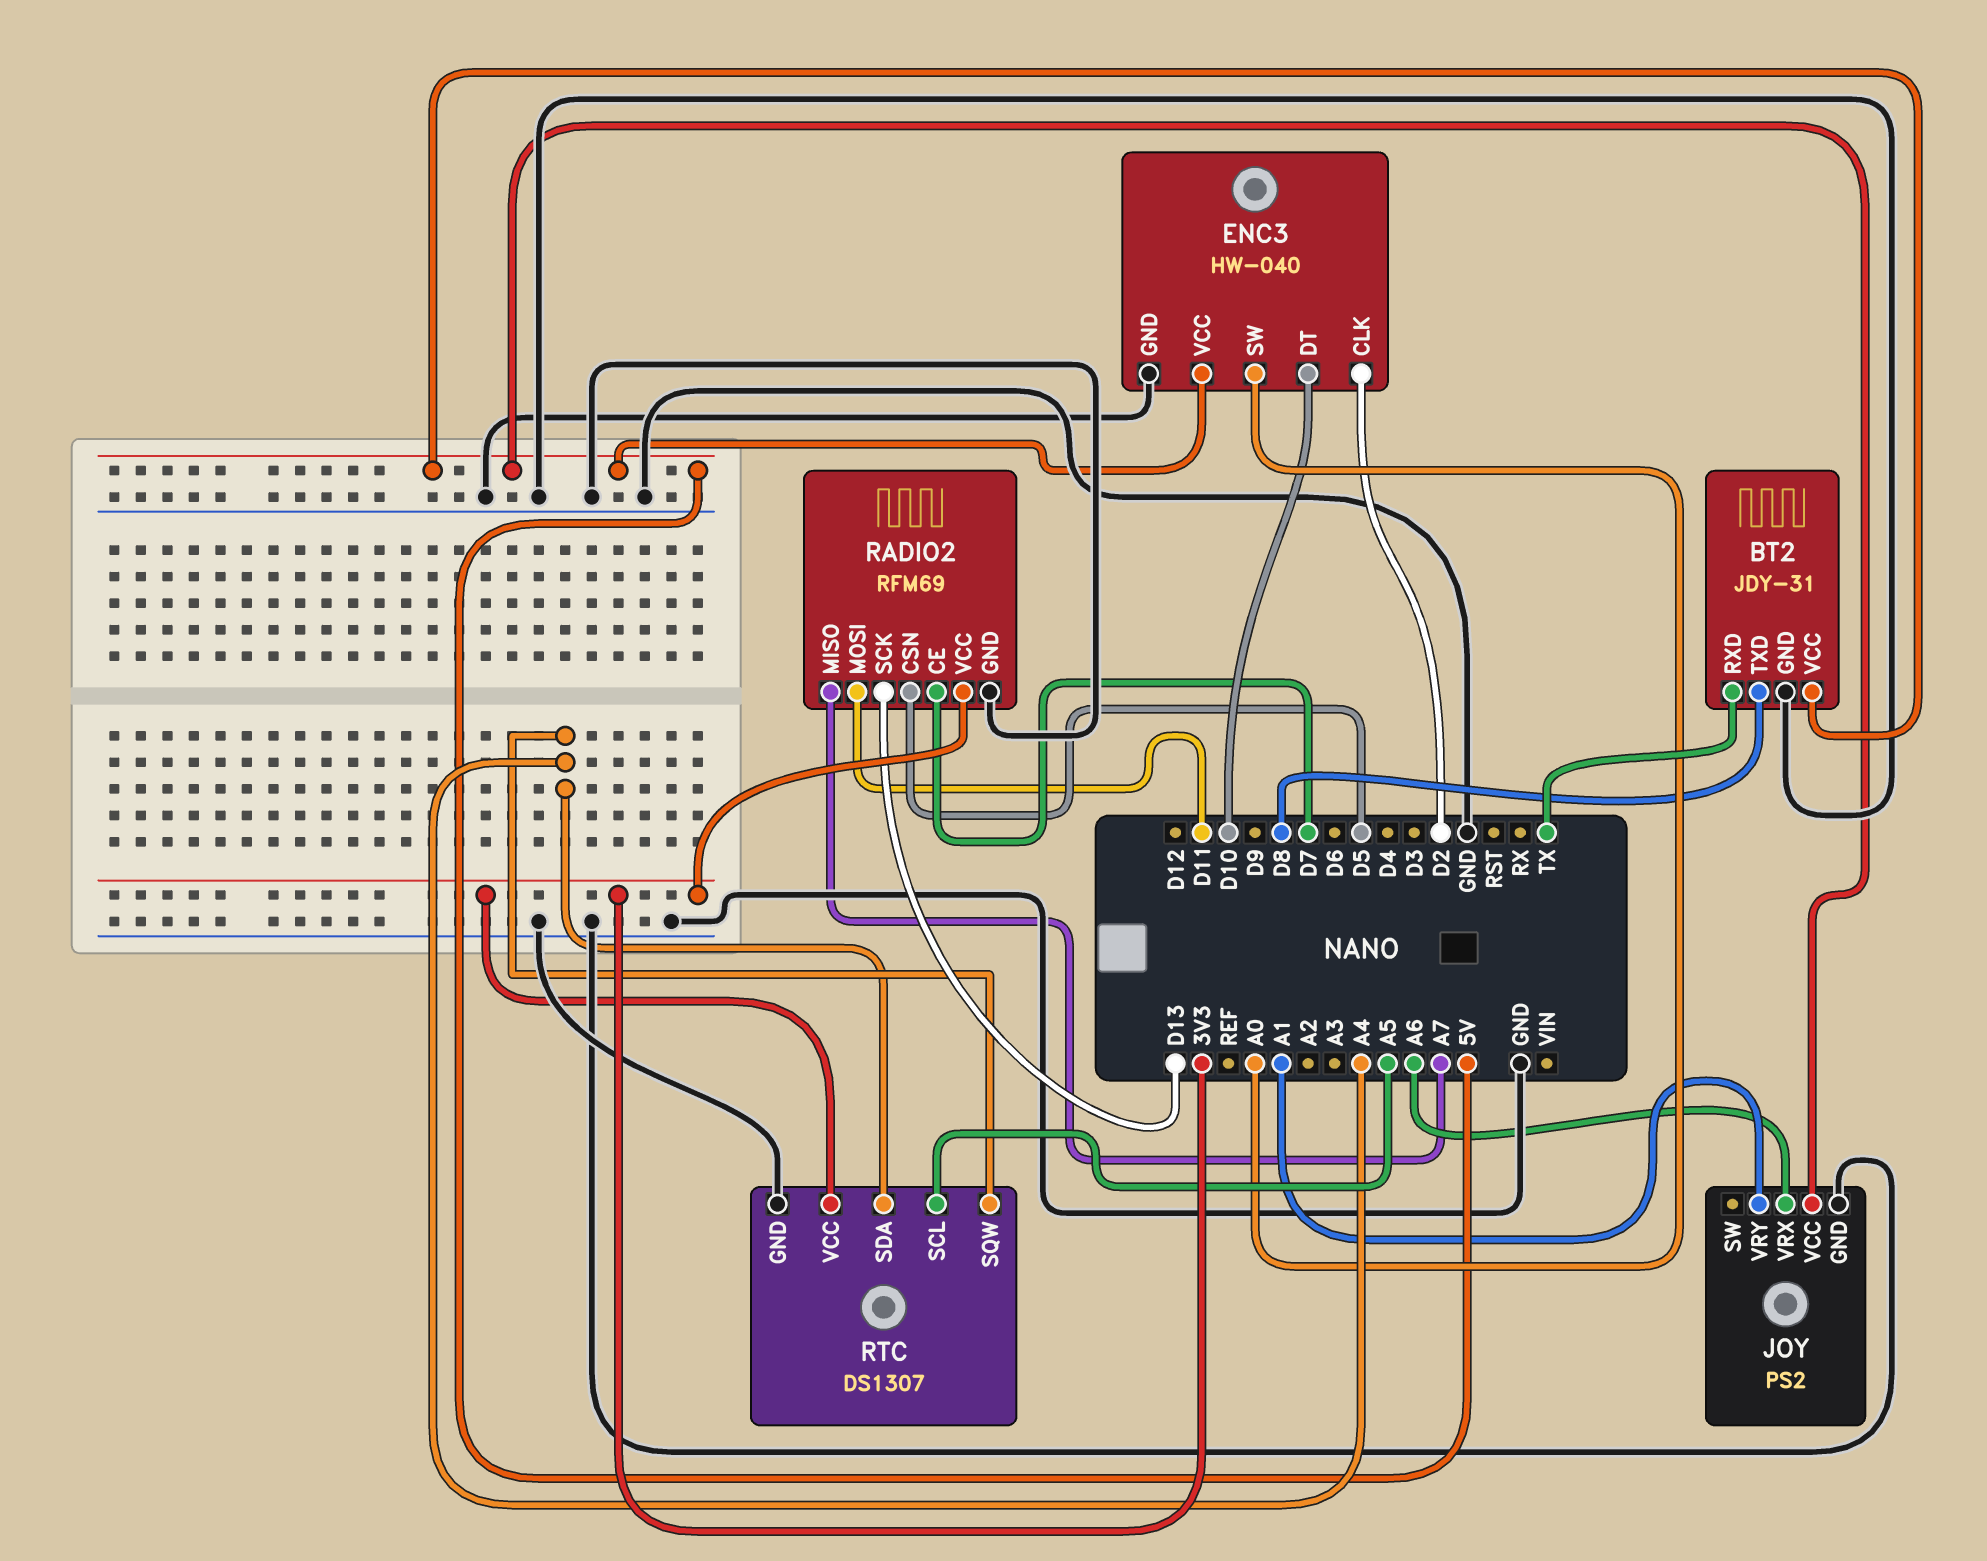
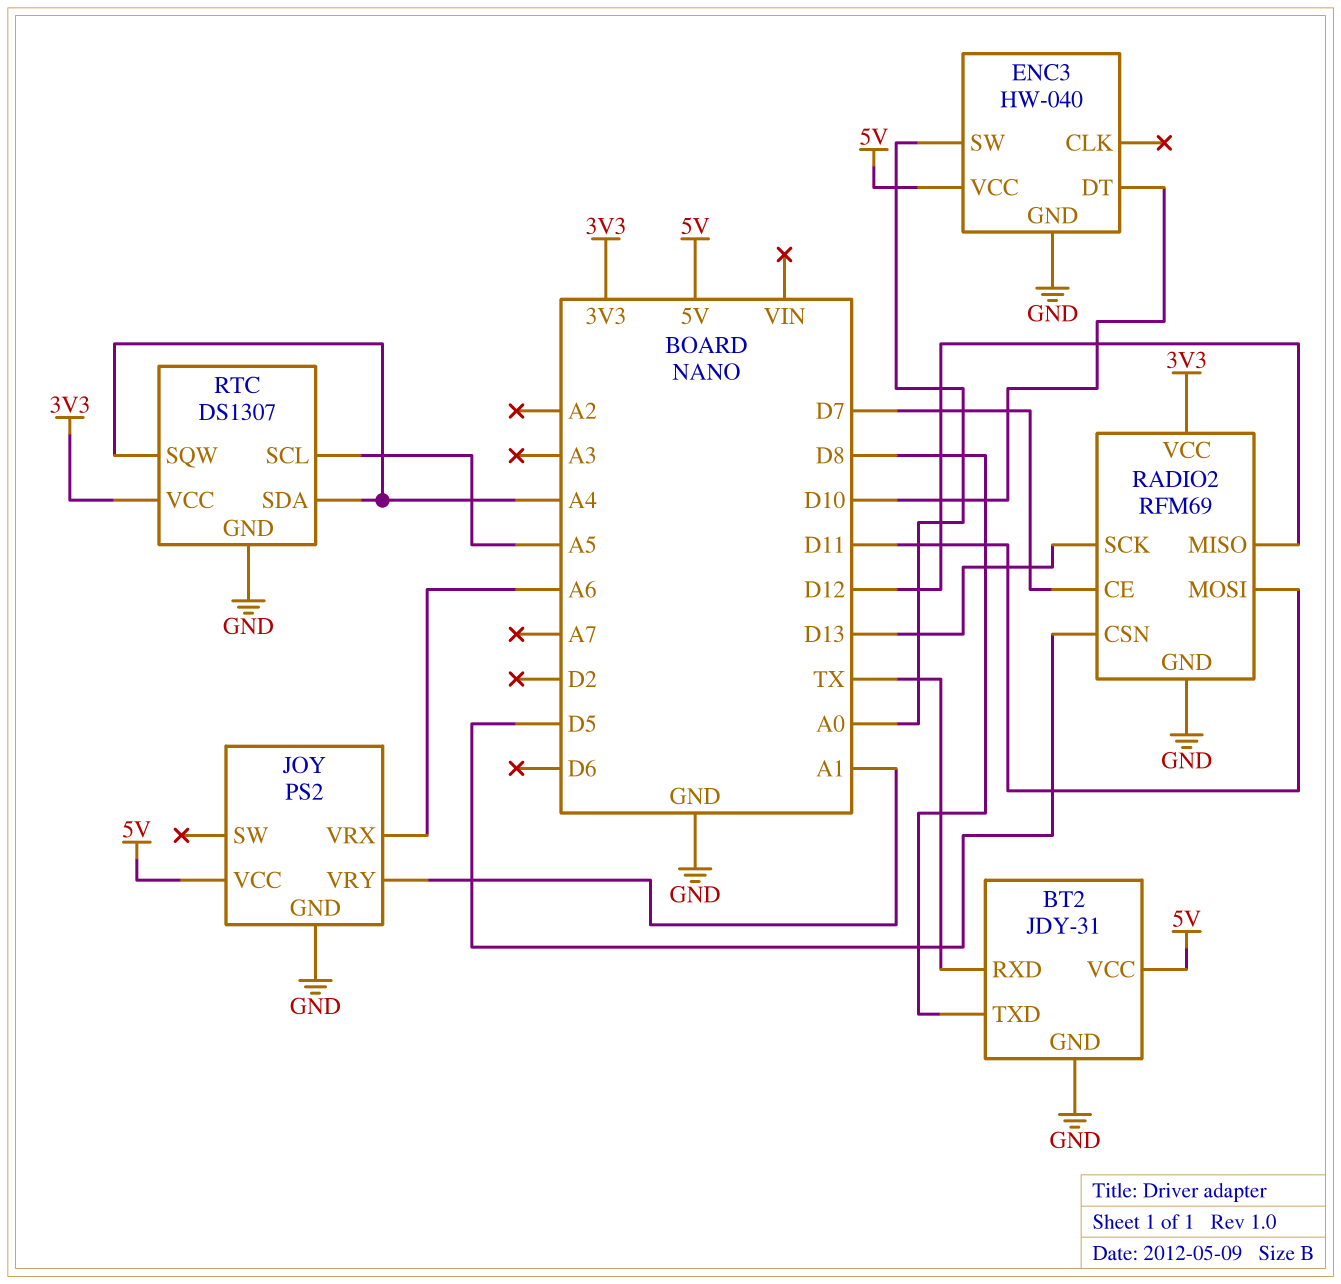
ENC3 pin CLK: D2 -> none
RADIO2 pin MISO: A7 -> D12

